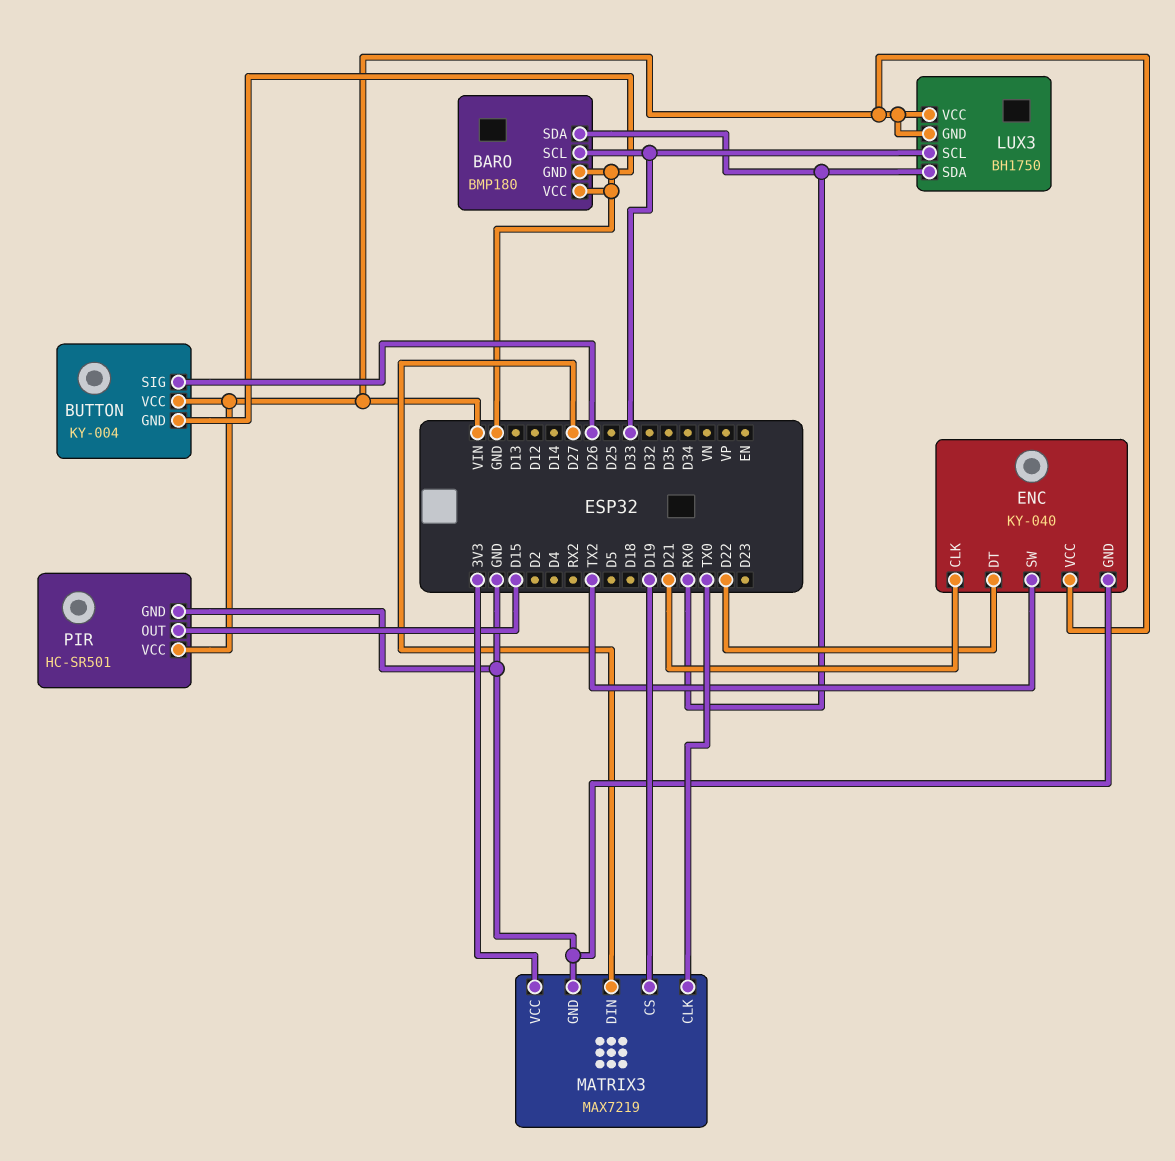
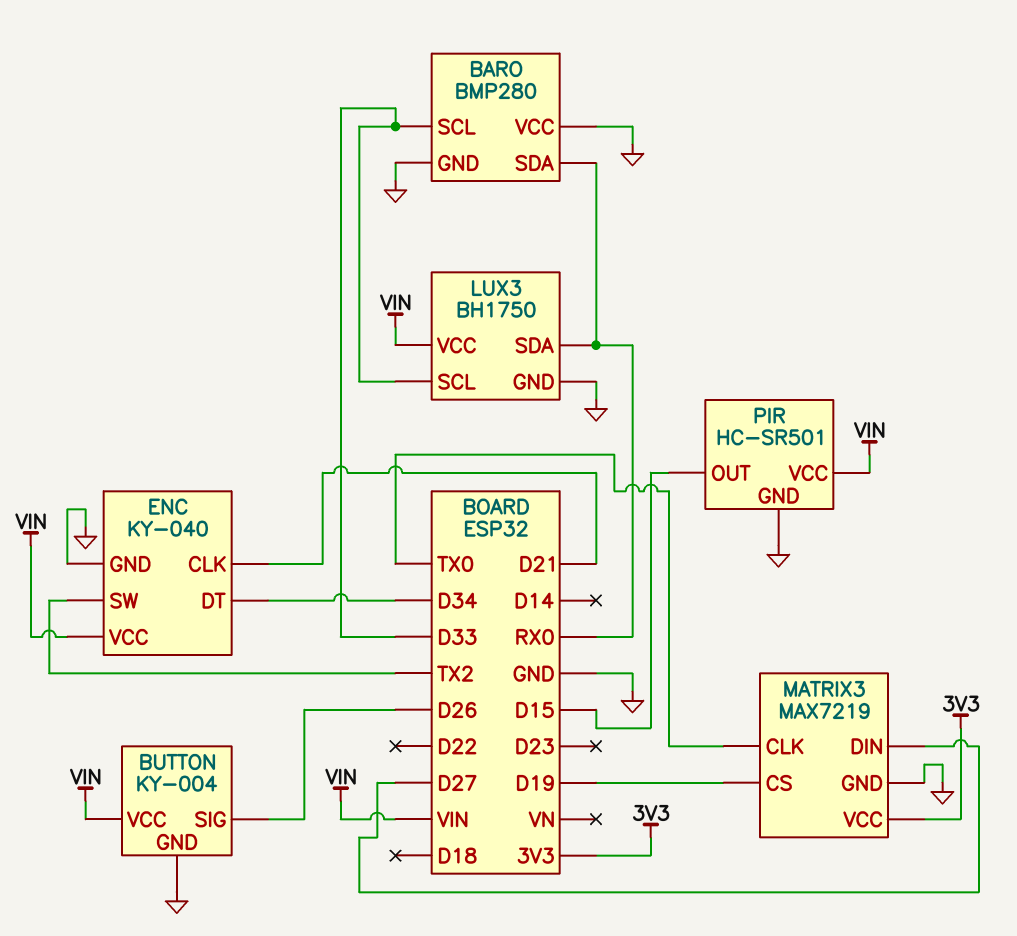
BARO: BMP180 -> BMP280
ENC pin DT: D22 -> D34
LUX3 pin GND: VIN -> GND

